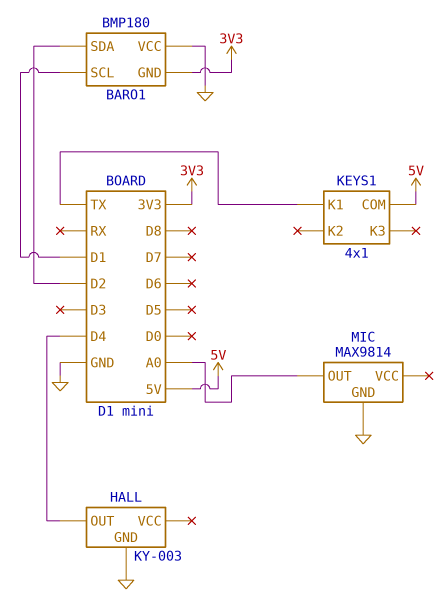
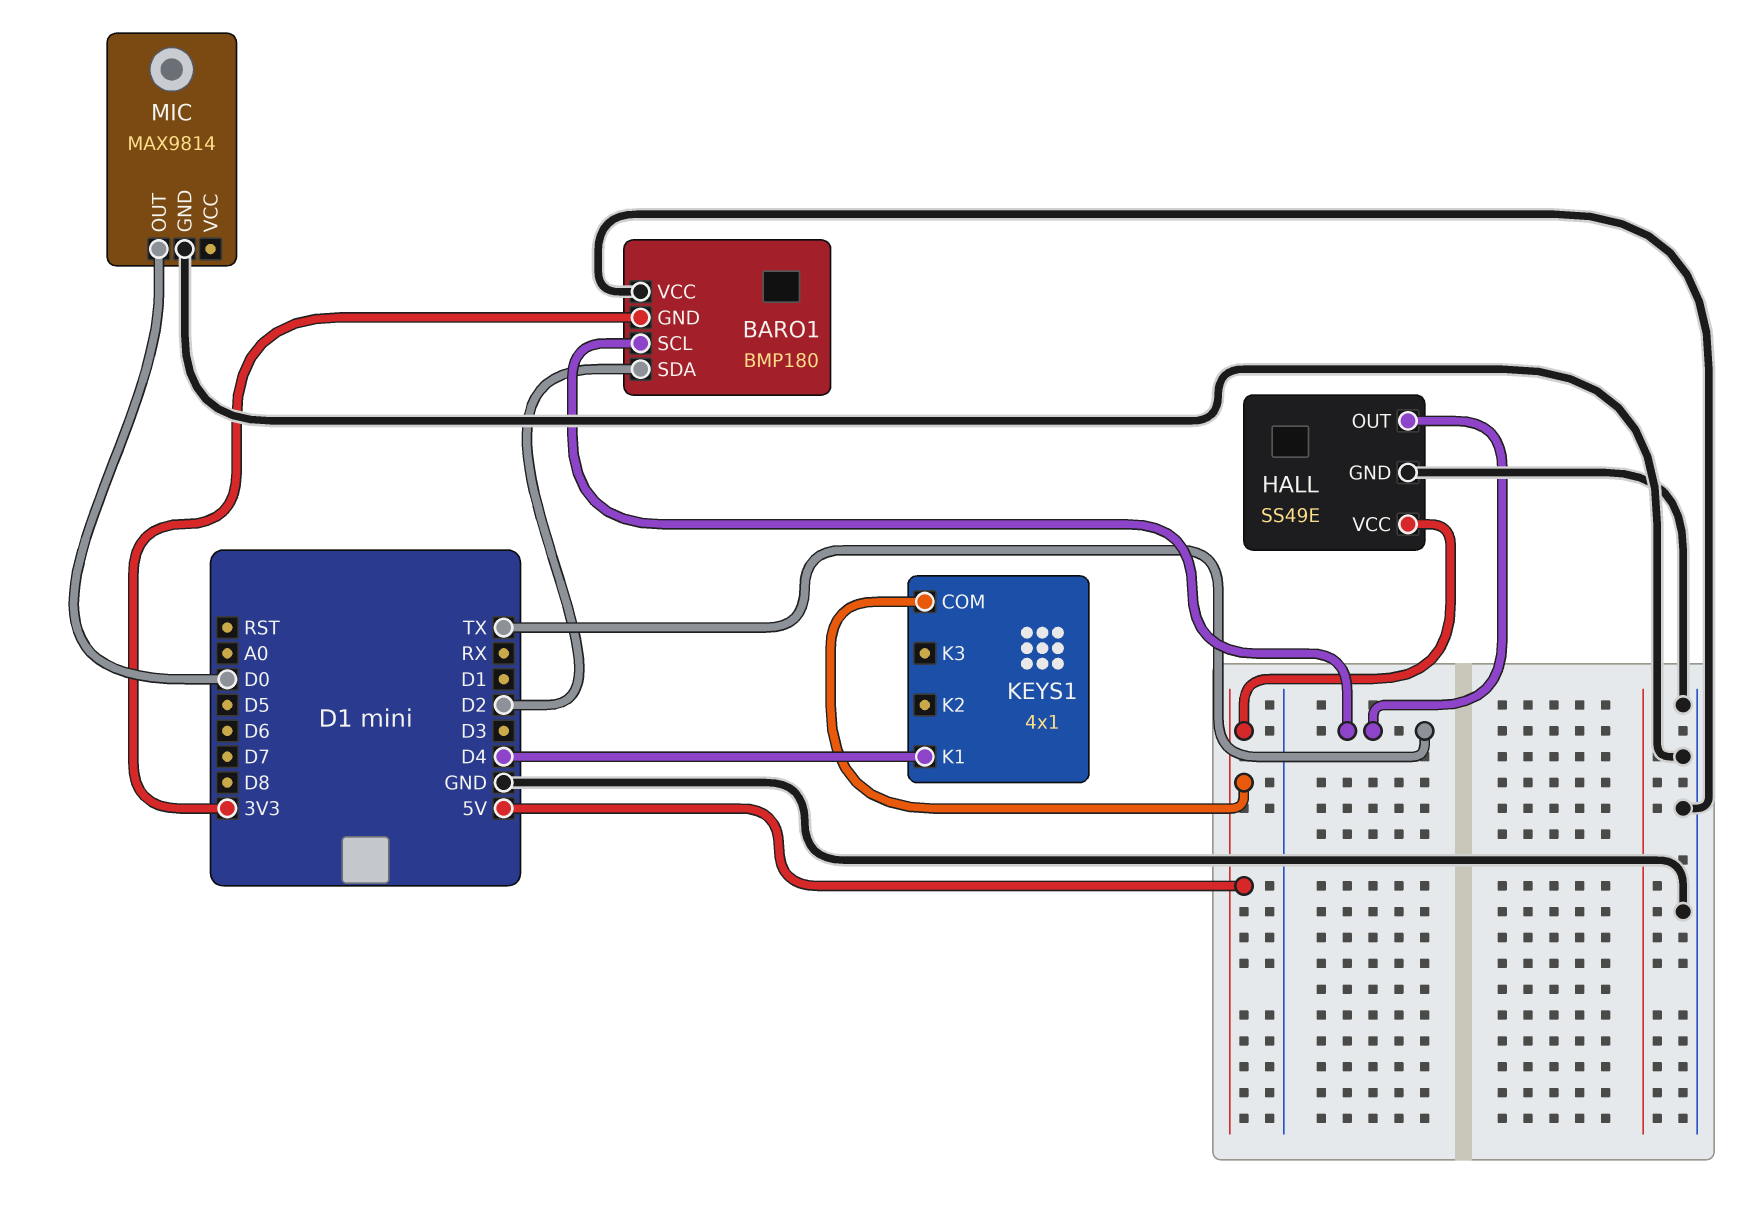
BARO1 pin SCL: D1 -> TX
HALL: KY-003 -> SS49E
HALL pin OUT: D4 -> TX
HALL pin VCC: none -> 5V
KEYS1 pin K1: TX -> D4
MIC pin OUT: A0 -> D0

